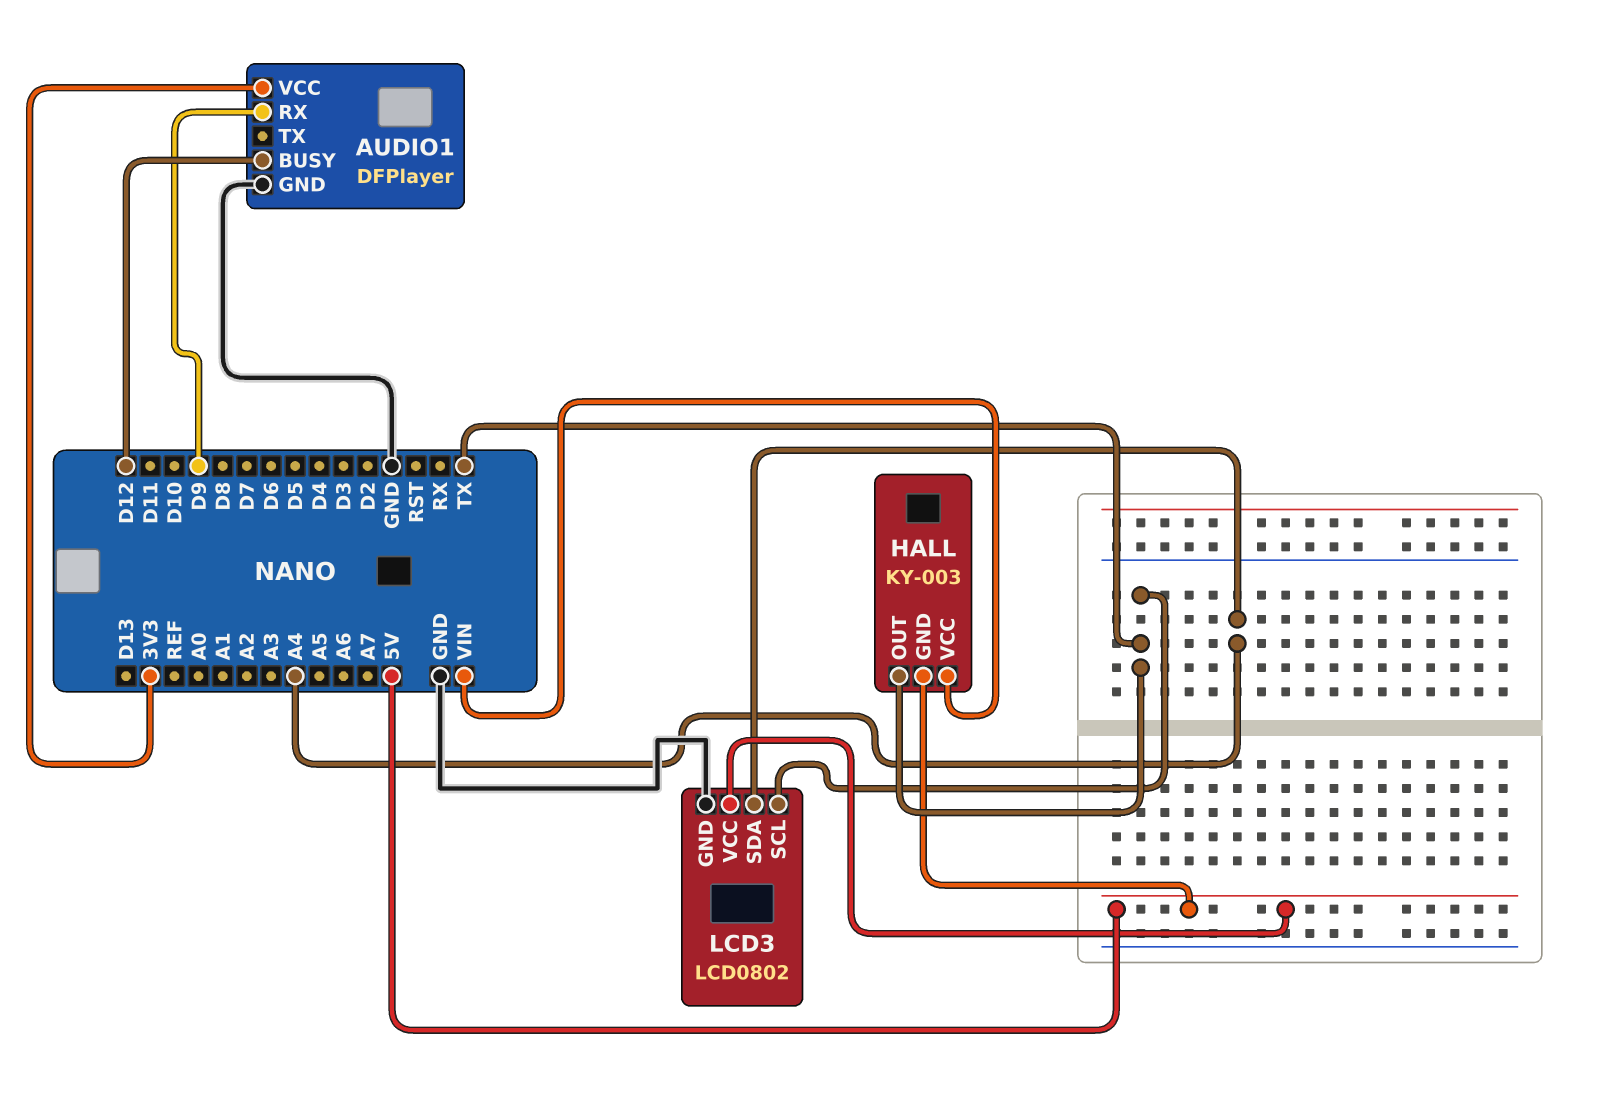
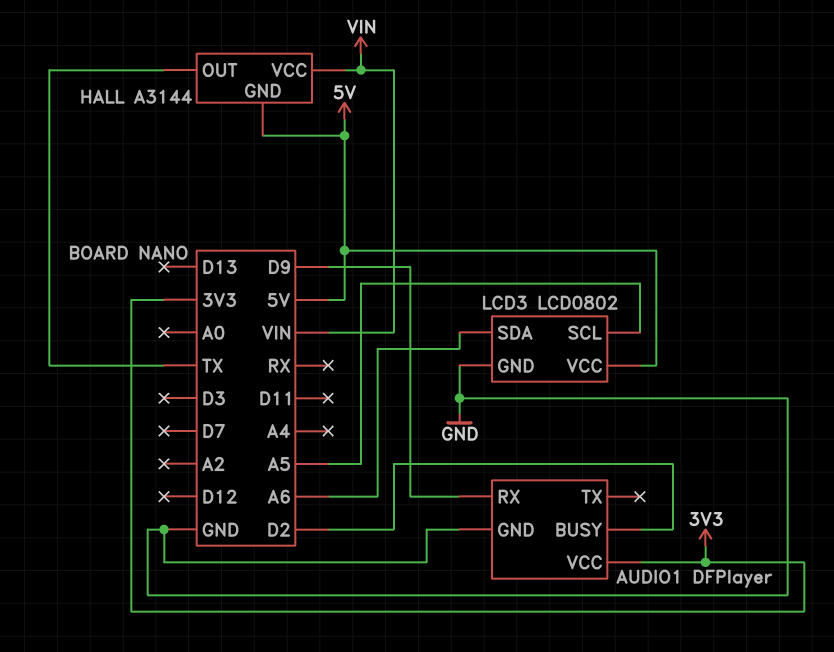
AUDIO1 pin BUSY: D12 -> D2
HALL: KY-003 -> A3144
LCD3 pin SCL: TX -> A5
LCD3 pin SDA: A4 -> A6

